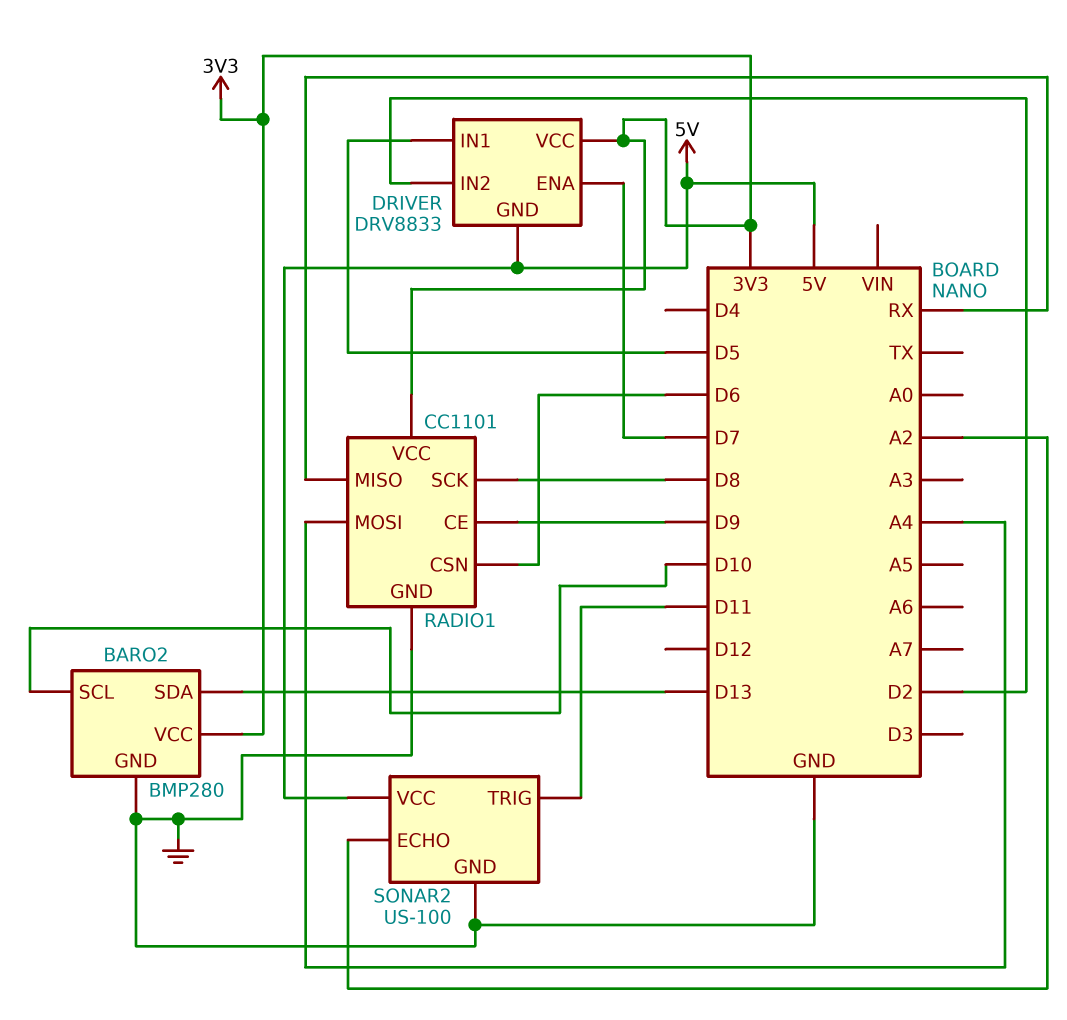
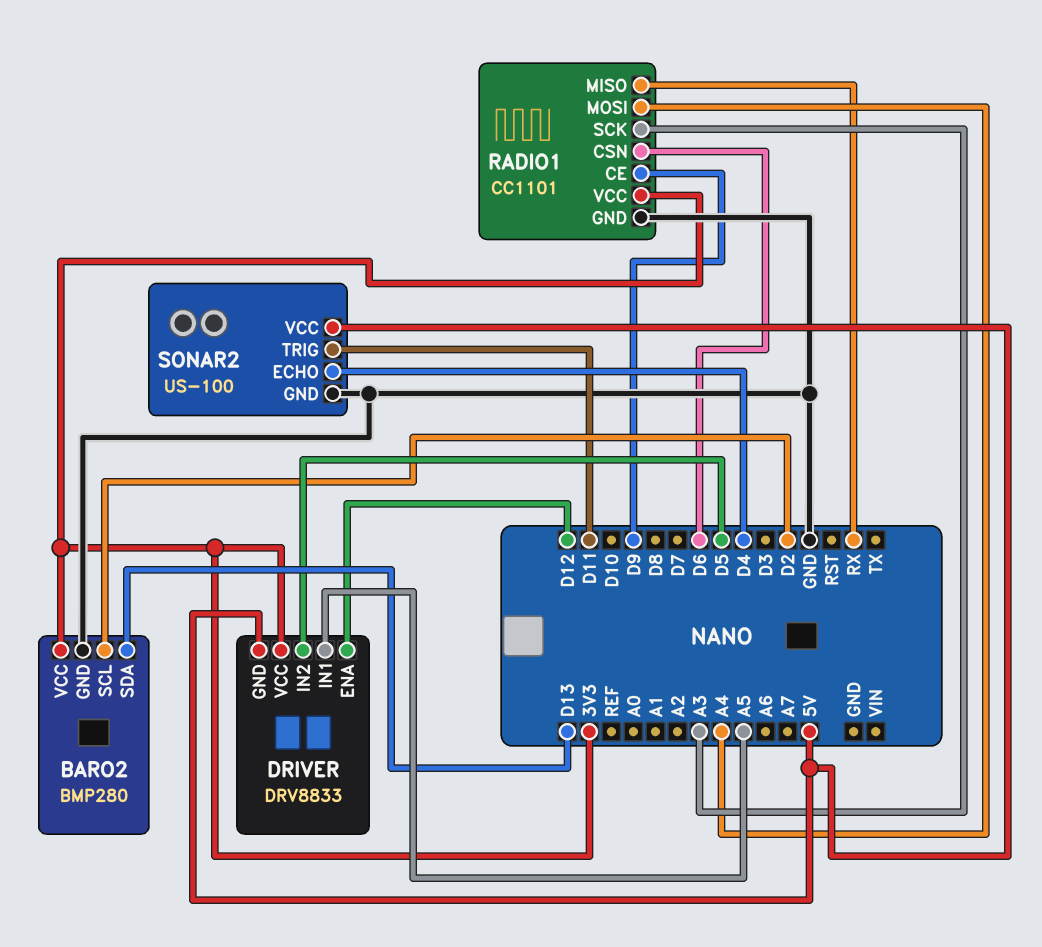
BARO2 pin SCL: D10 -> D2
DRIVER pin ENA: D7 -> D12
DRIVER pin IN1: D5 -> A5
DRIVER pin IN2: D2 -> D5
RADIO1 pin SCK: D8 -> A3
SONAR2 pin ECHO: A2 -> D4

